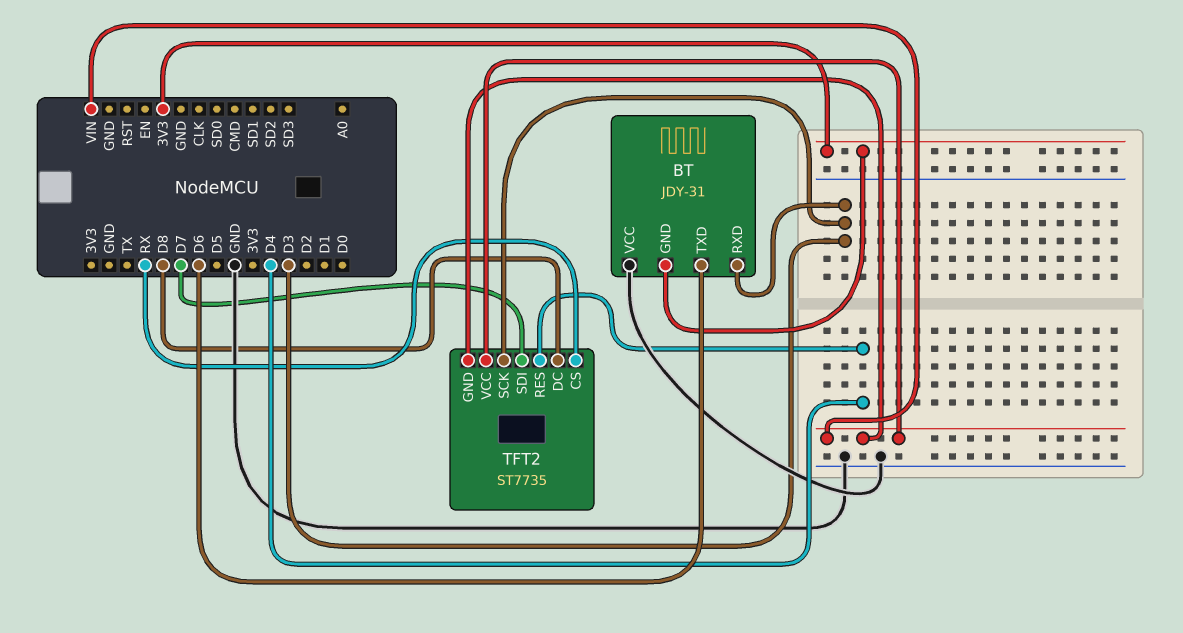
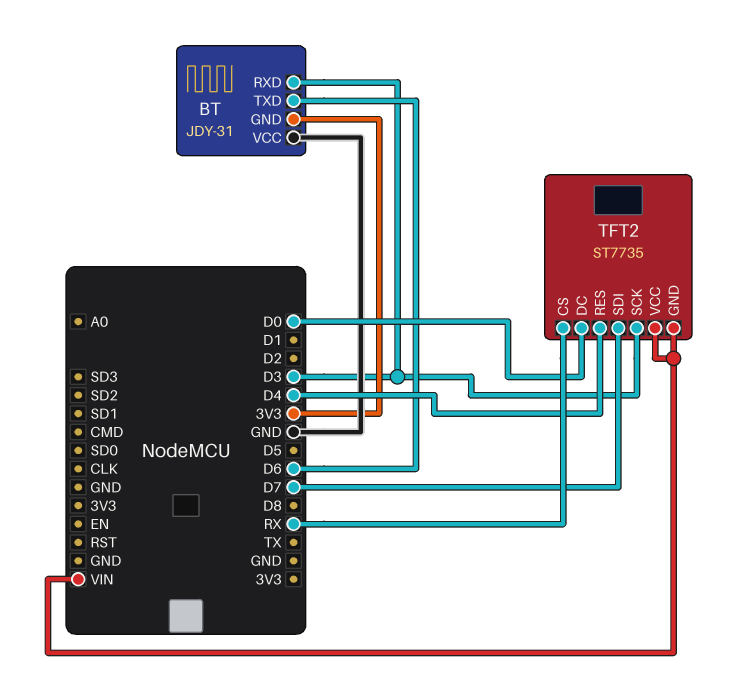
TFT2 pin DC: D8 -> D0

